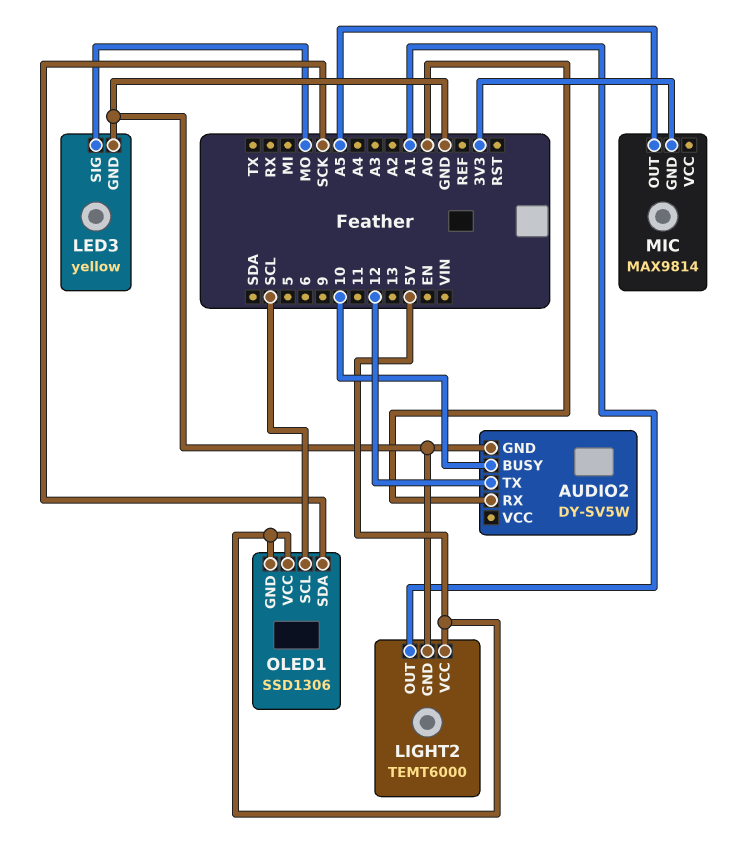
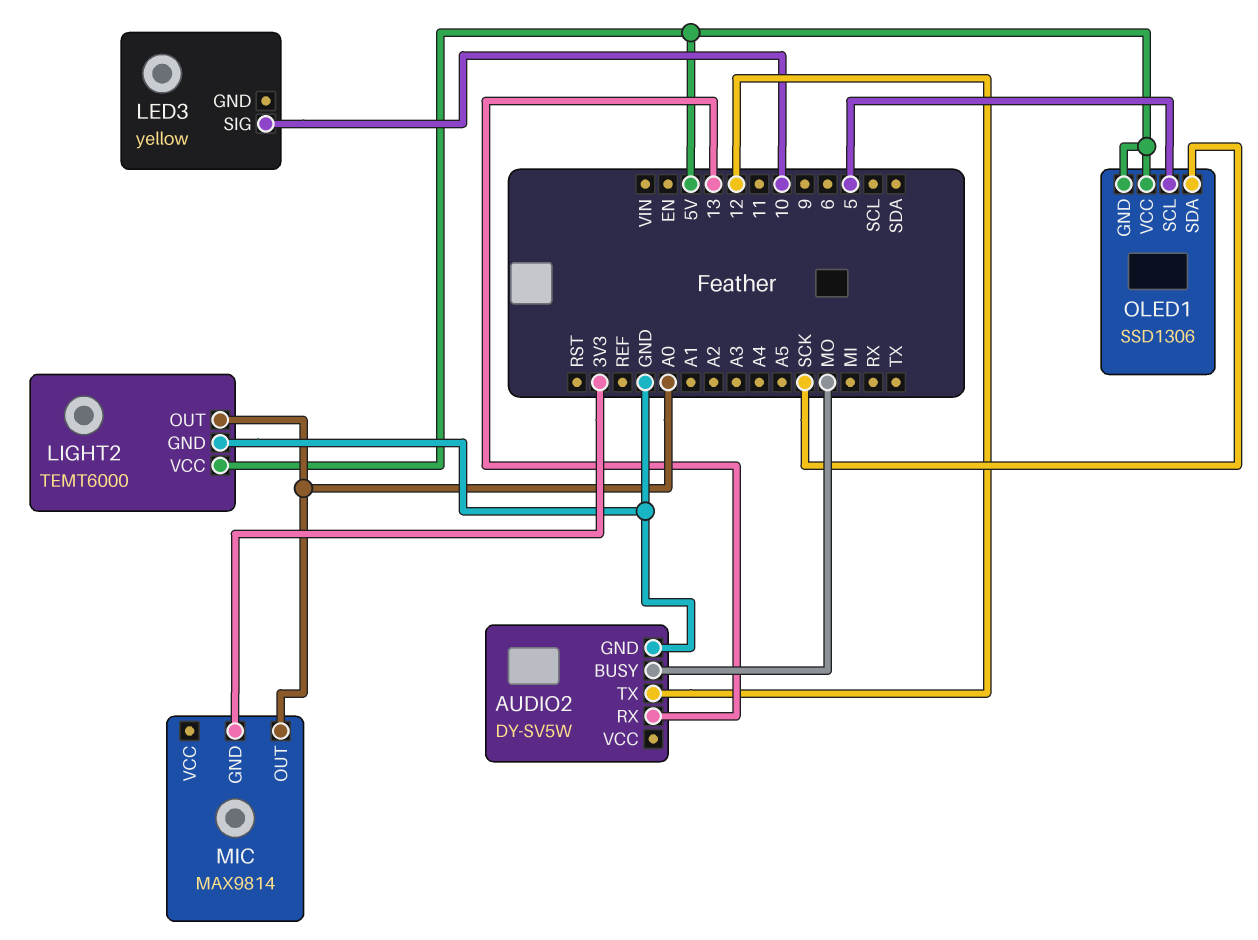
AUDIO2 pin BUSY: 10 -> MO
AUDIO2 pin RX: A0 -> 13
LED3 pin GND: GND -> none
LED3 pin SIG: MO -> 10
LIGHT2 pin OUT: A1 -> A0
MIC pin OUT: A5 -> A0
OLED1 pin SCL: SCL -> 5

